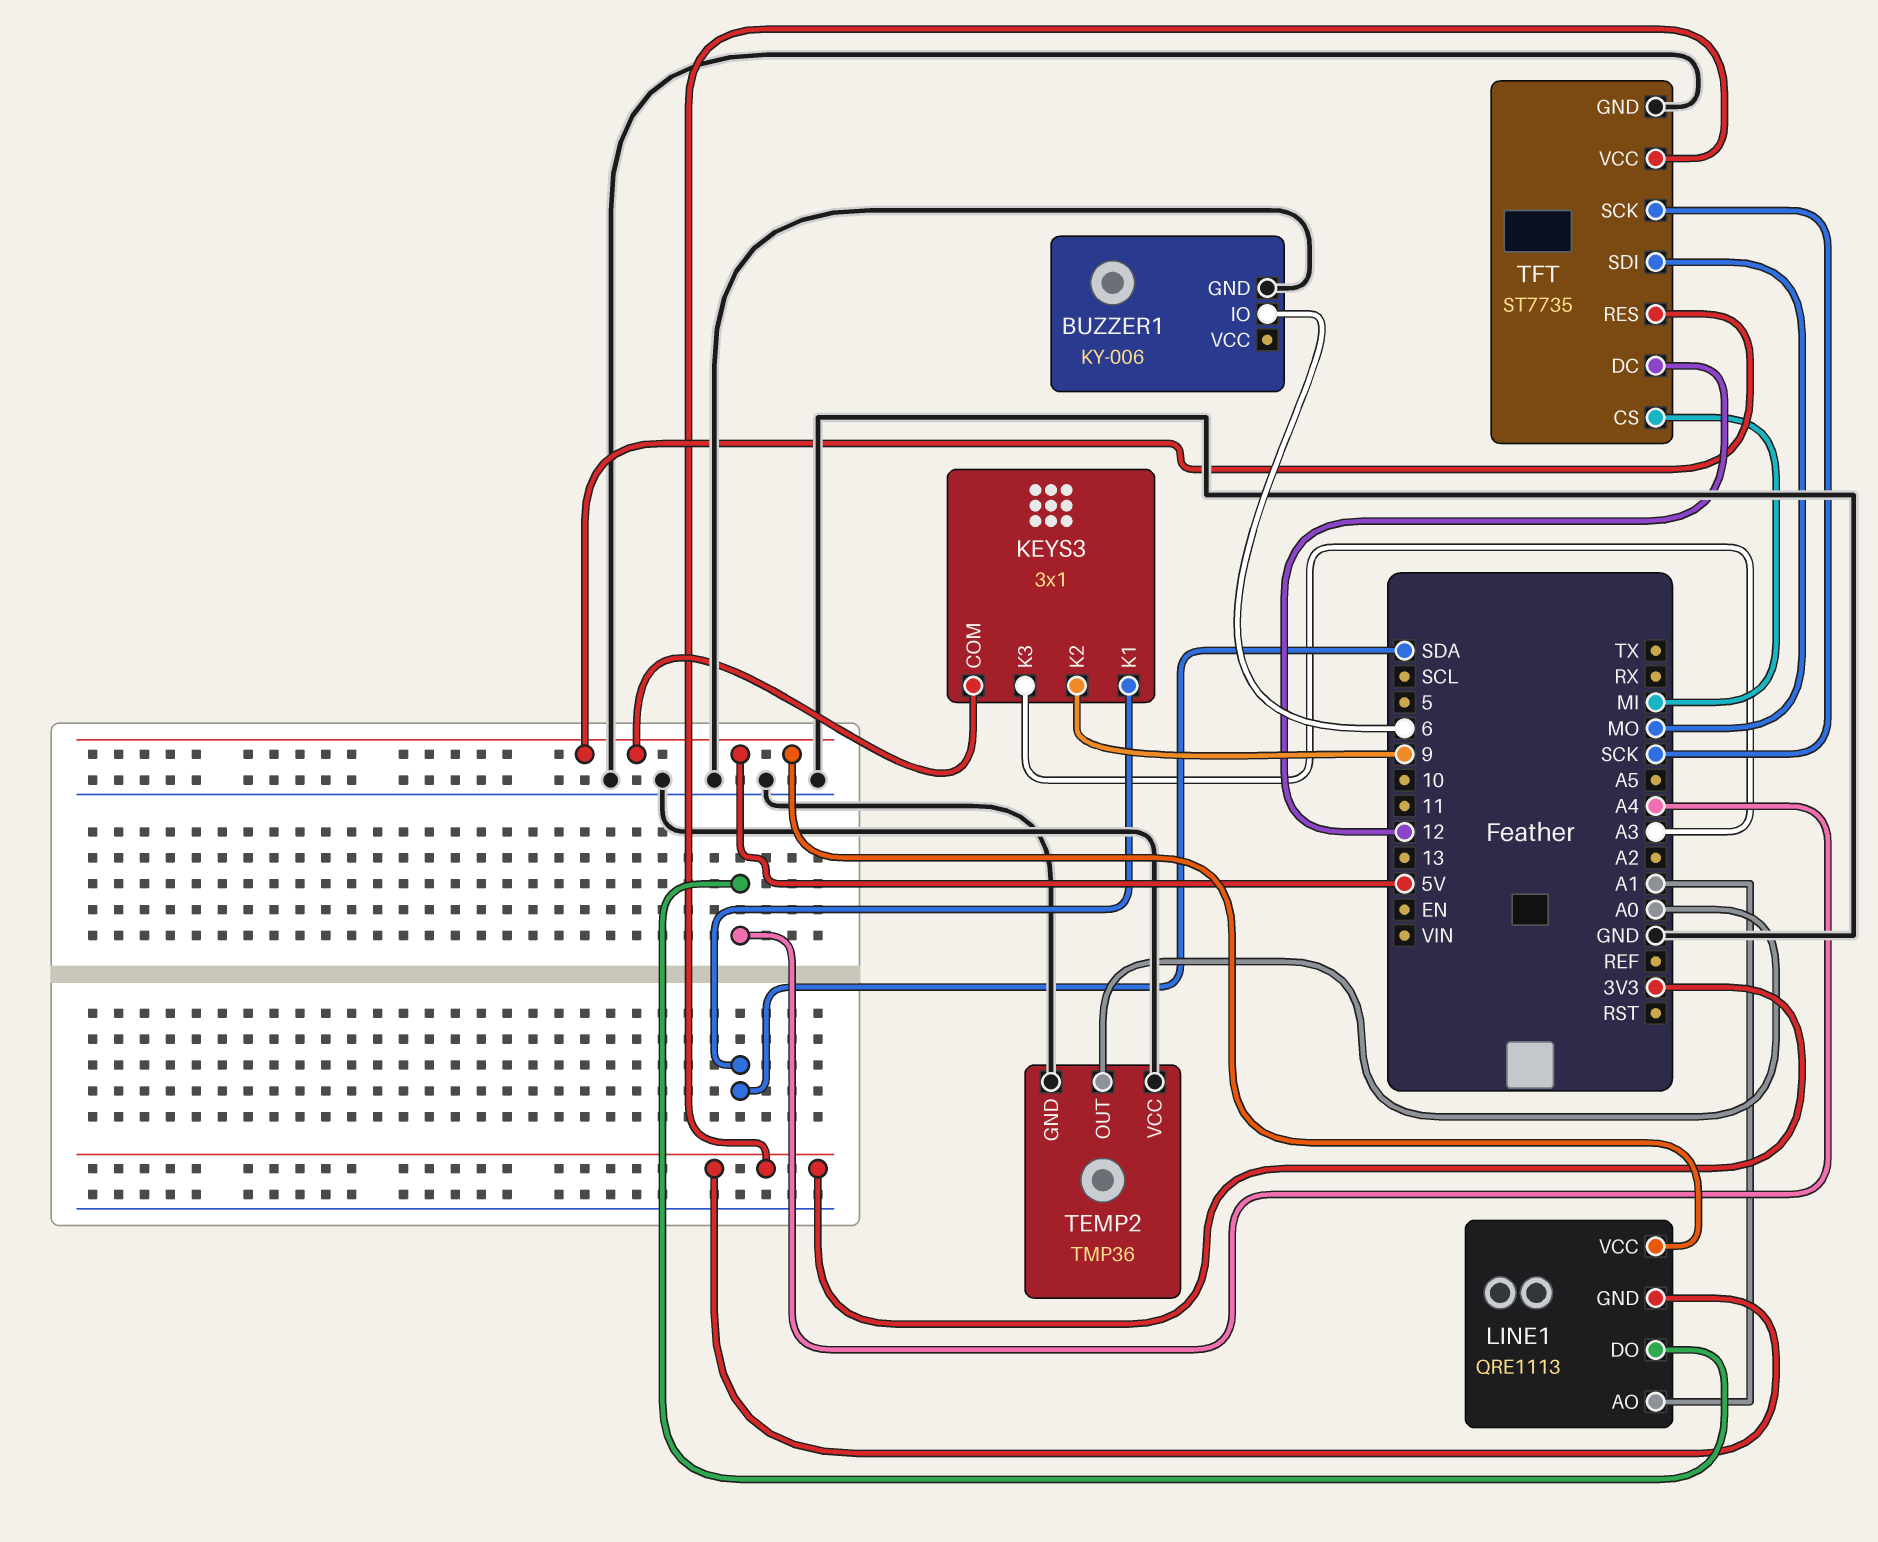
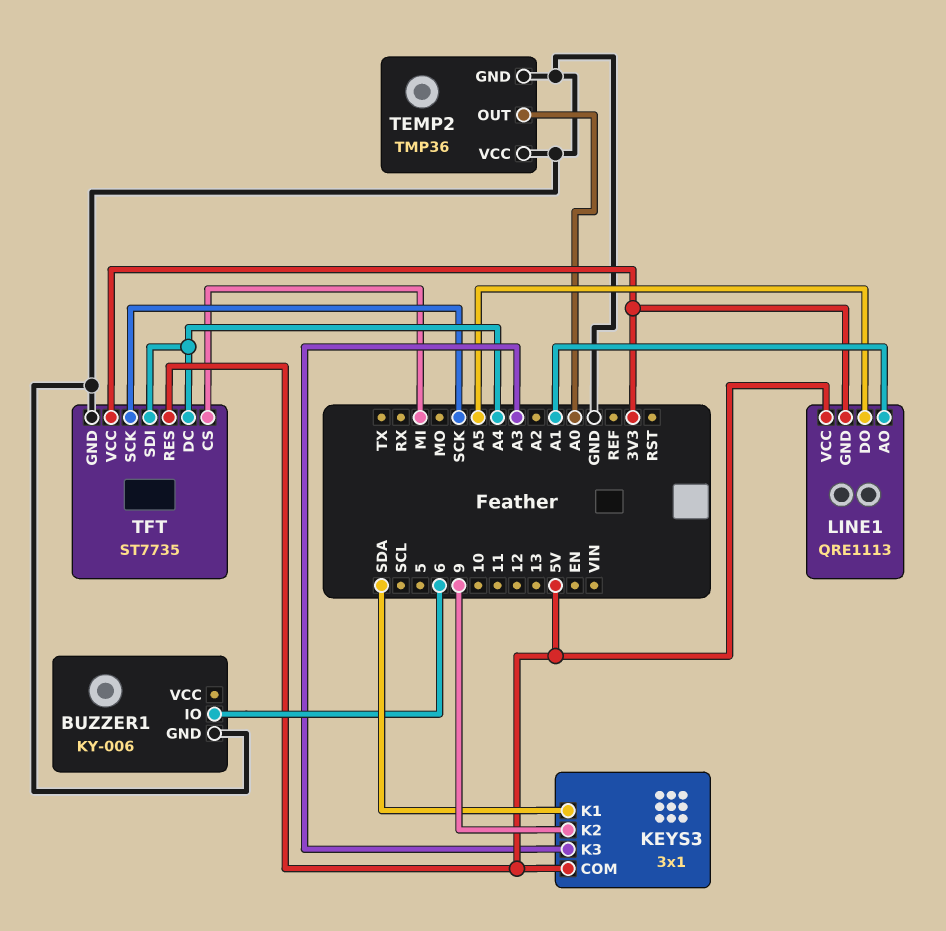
LINE1 pin DO: A4 -> A5
TFT pin DC: 12 -> A4
TFT pin SDI: MO -> A4

